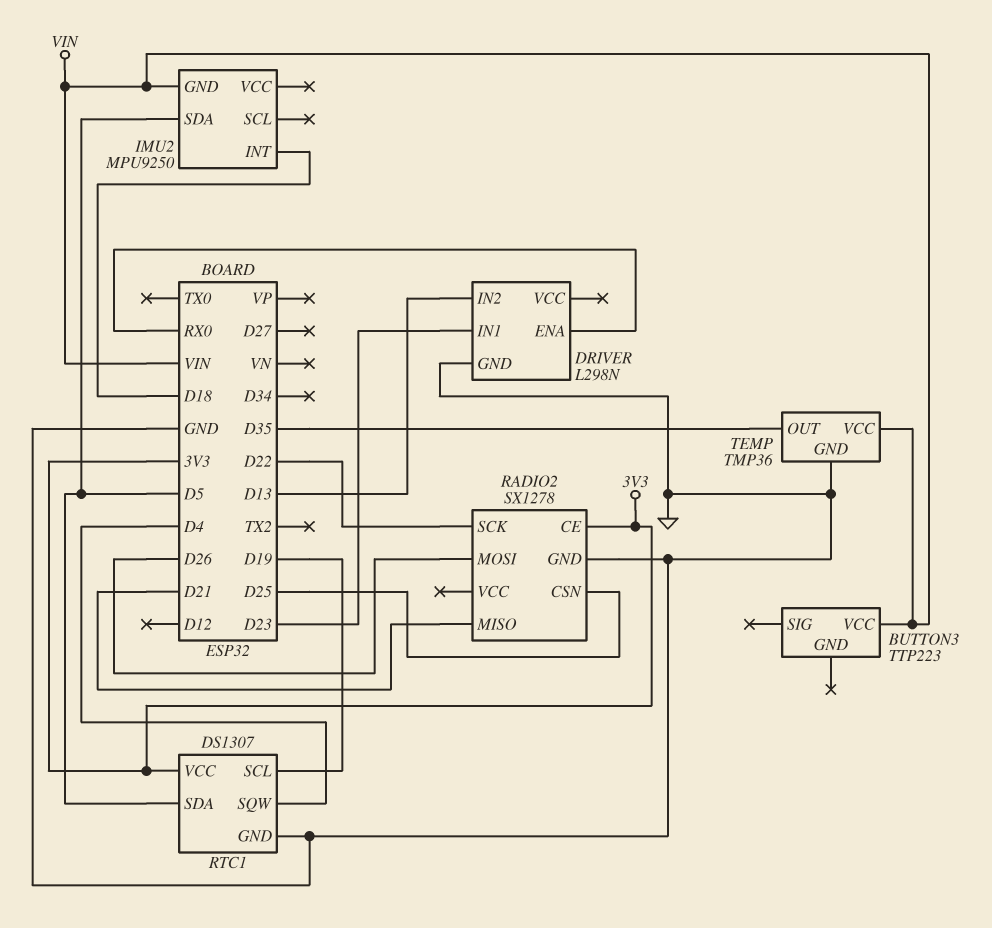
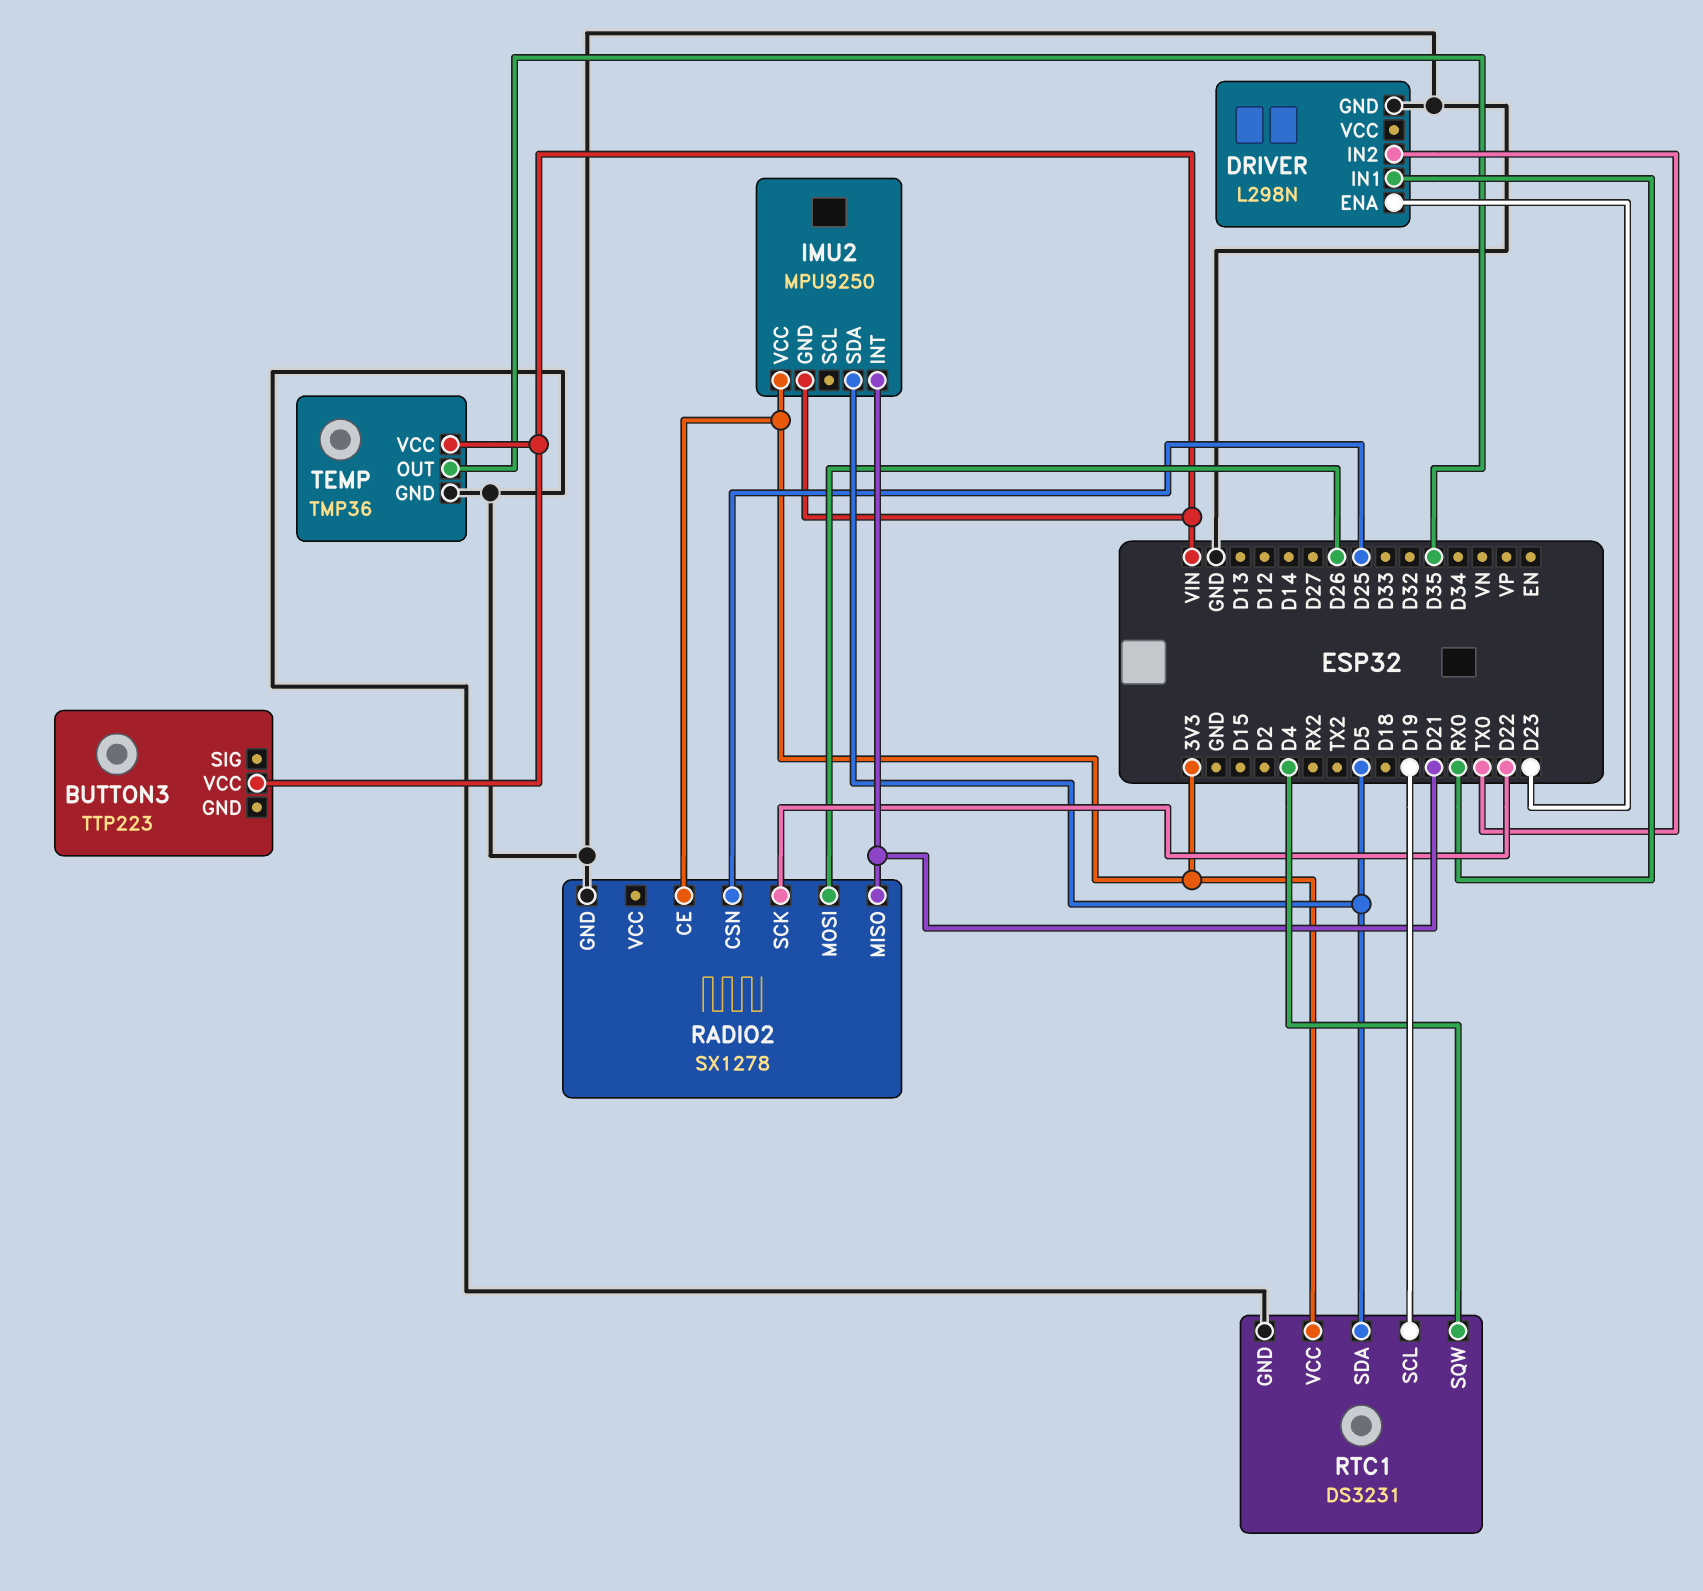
DRIVER pin ENA: RX0 -> D23
DRIVER pin IN1: D23 -> RX0
DRIVER pin IN2: D13 -> TX0
IMU2 pin INT: D18 -> D21
IMU2 pin VCC: none -> 3V3
RTC1: DS1307 -> DS3231

